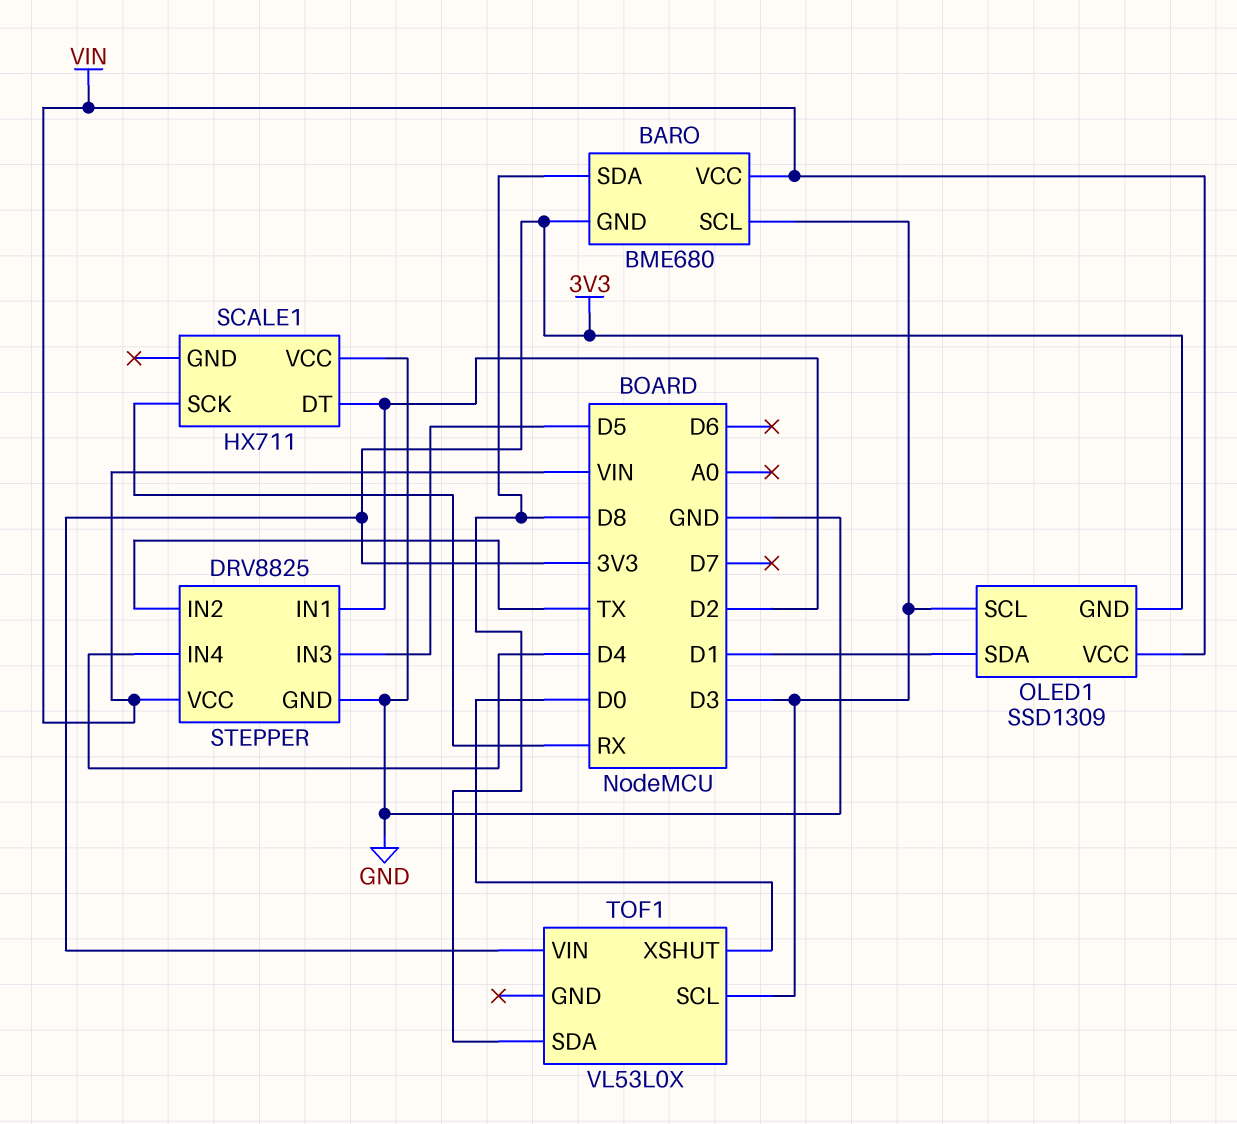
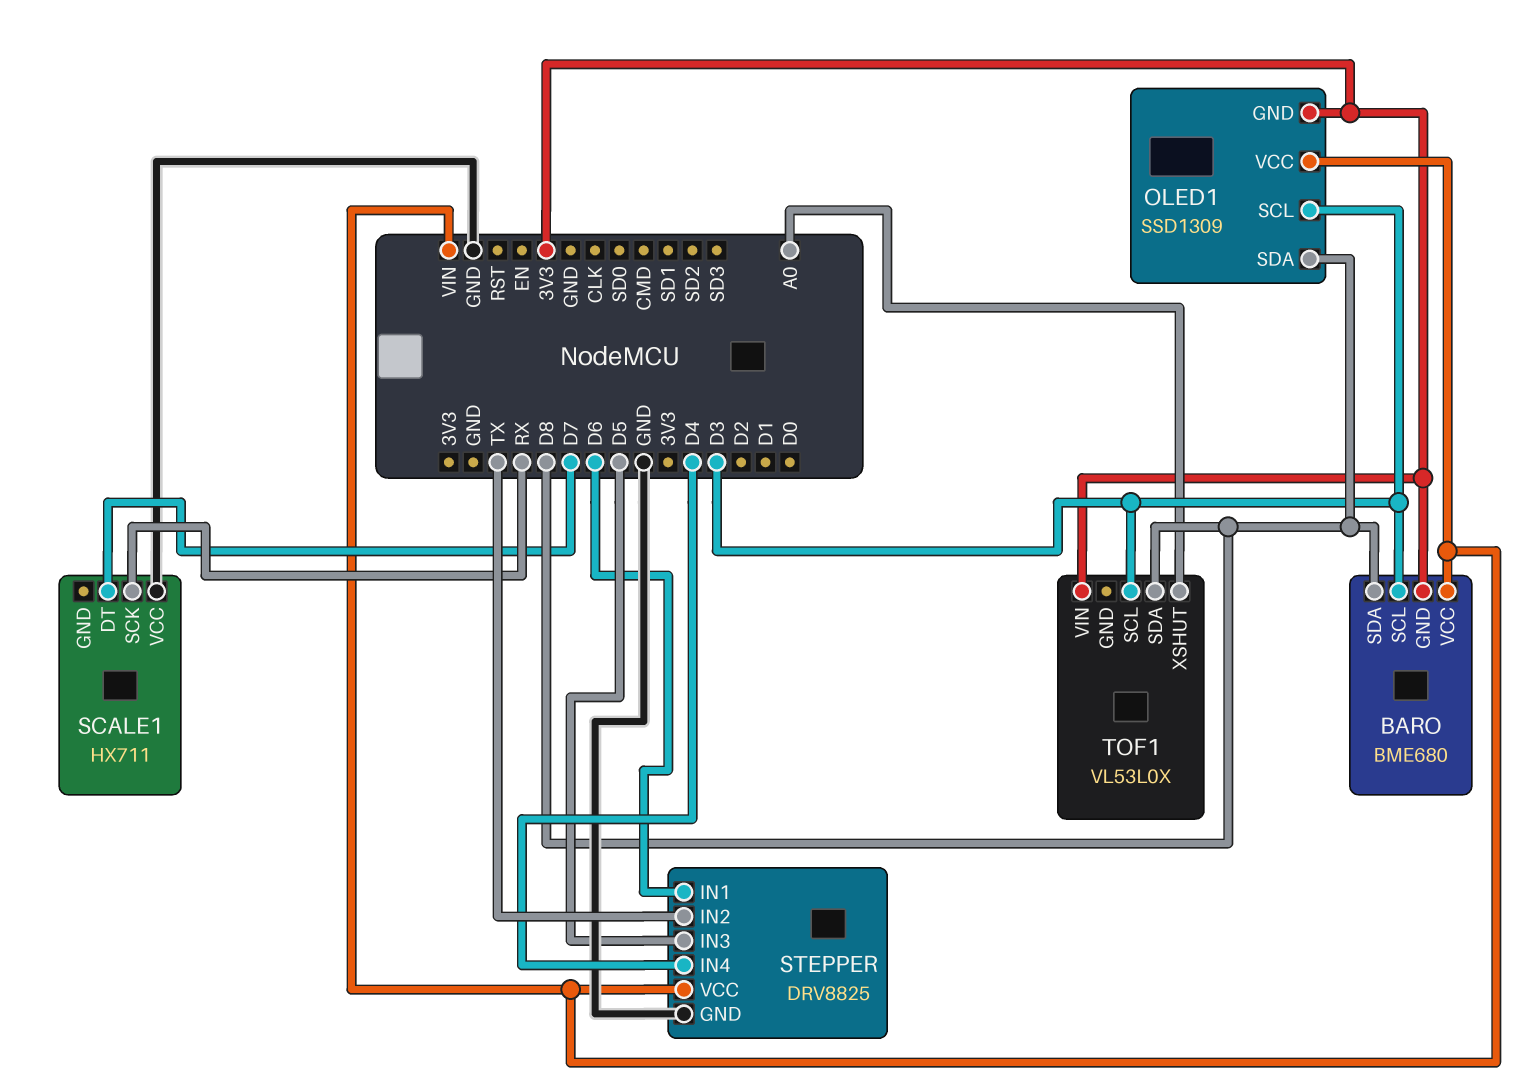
OLED1 pin SDA: D1 -> D8
SCALE1 pin DT: D2 -> D7
STEPPER pin IN1: D2 -> D6
TOF1 pin XSHUT: D0 -> A0

